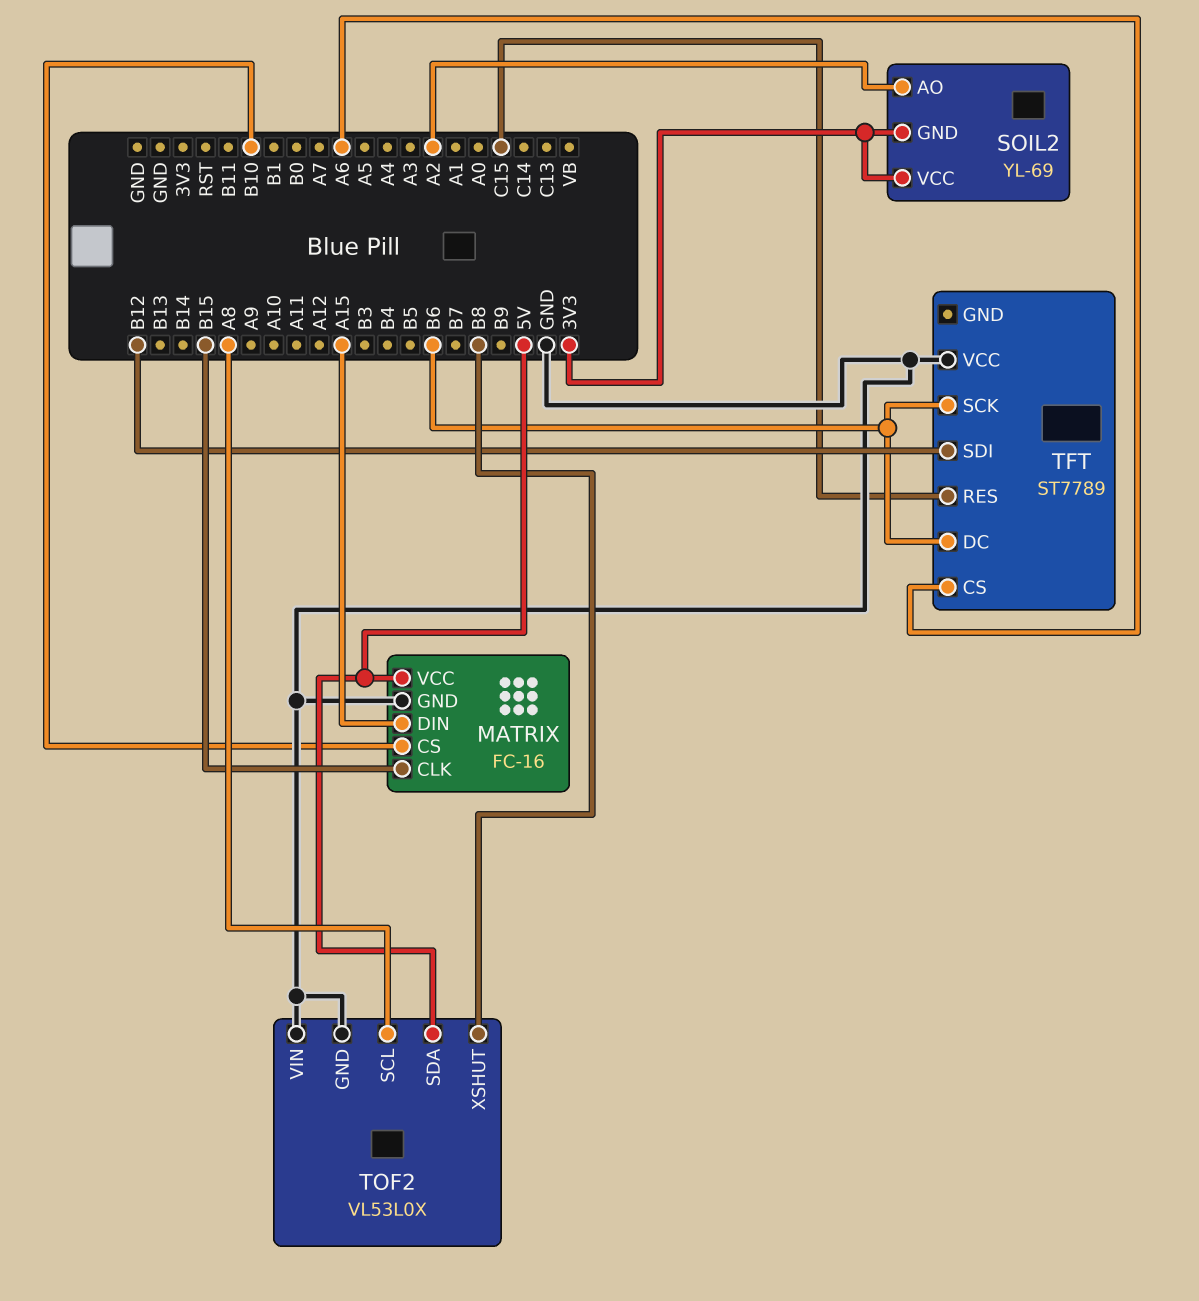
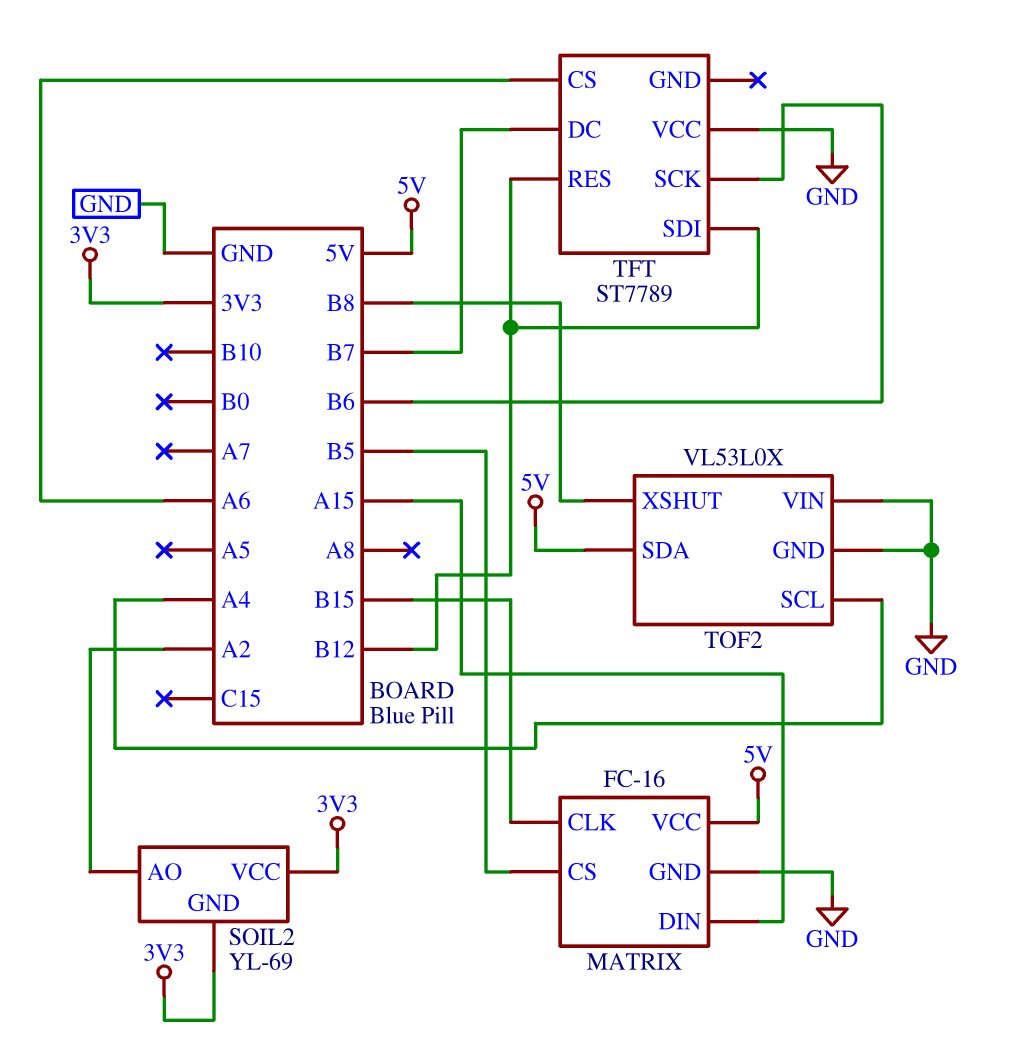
MATRIX pin CS: B10 -> B5
TFT pin DC: B6 -> B7
TFT pin RES: C15 -> B12
TOF2 pin SCL: A8 -> A4

